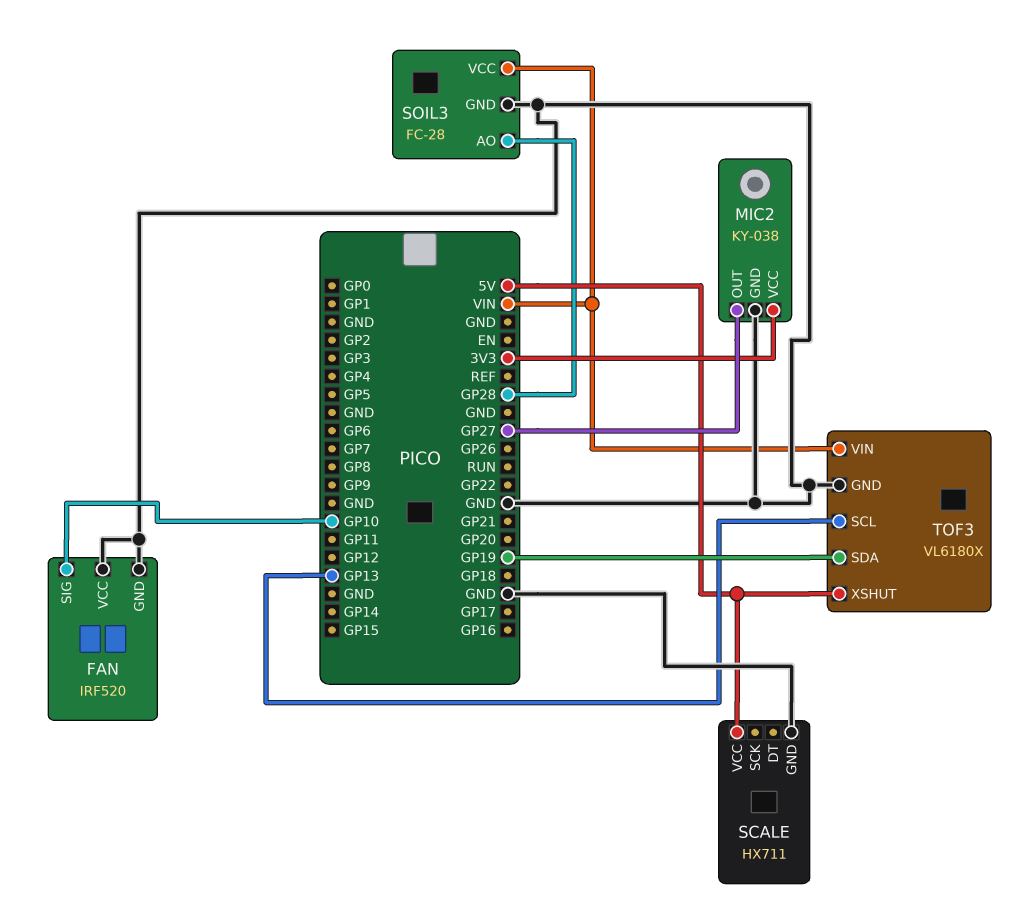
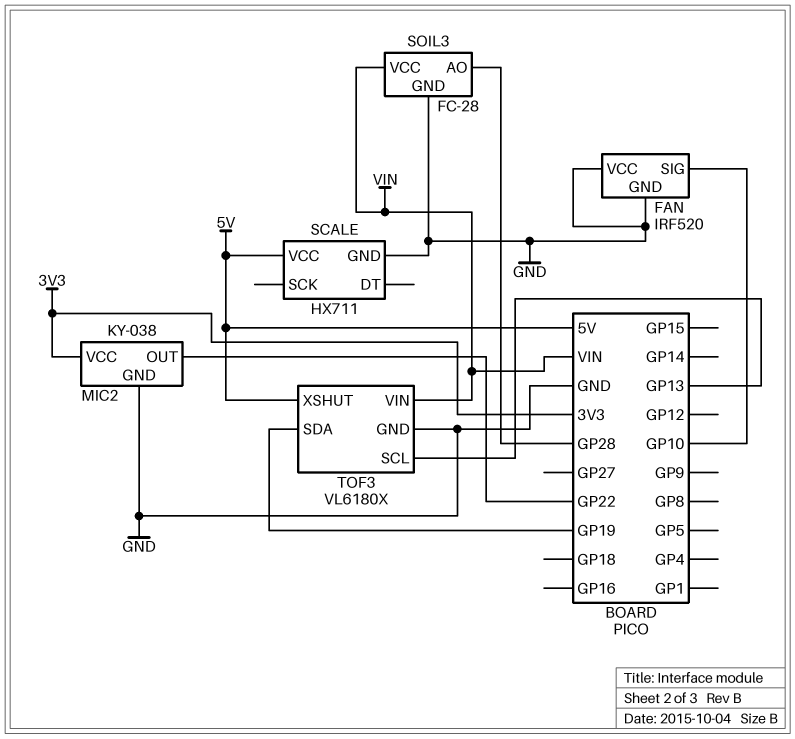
MIC2 pin OUT: GP27 -> GP22

